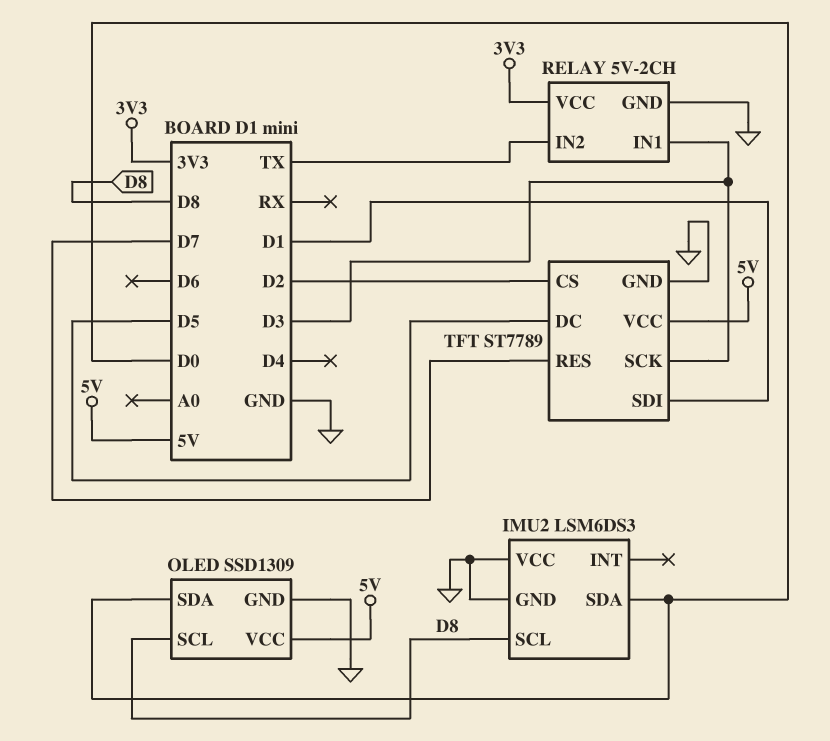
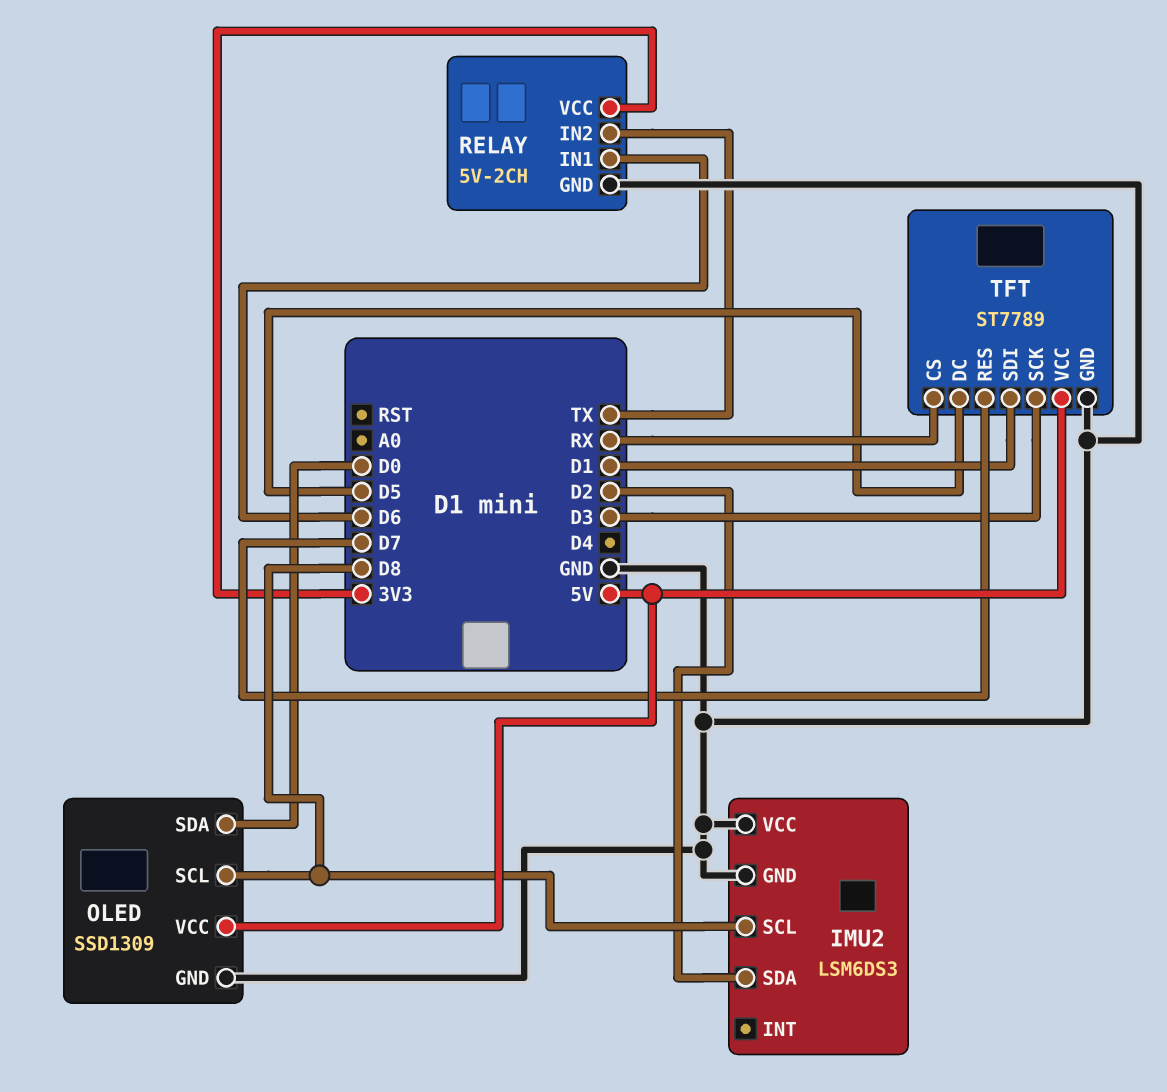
IMU2 pin SDA: D0 -> D2
RELAY pin IN1: D3 -> D6
TFT pin CS: D2 -> RX

